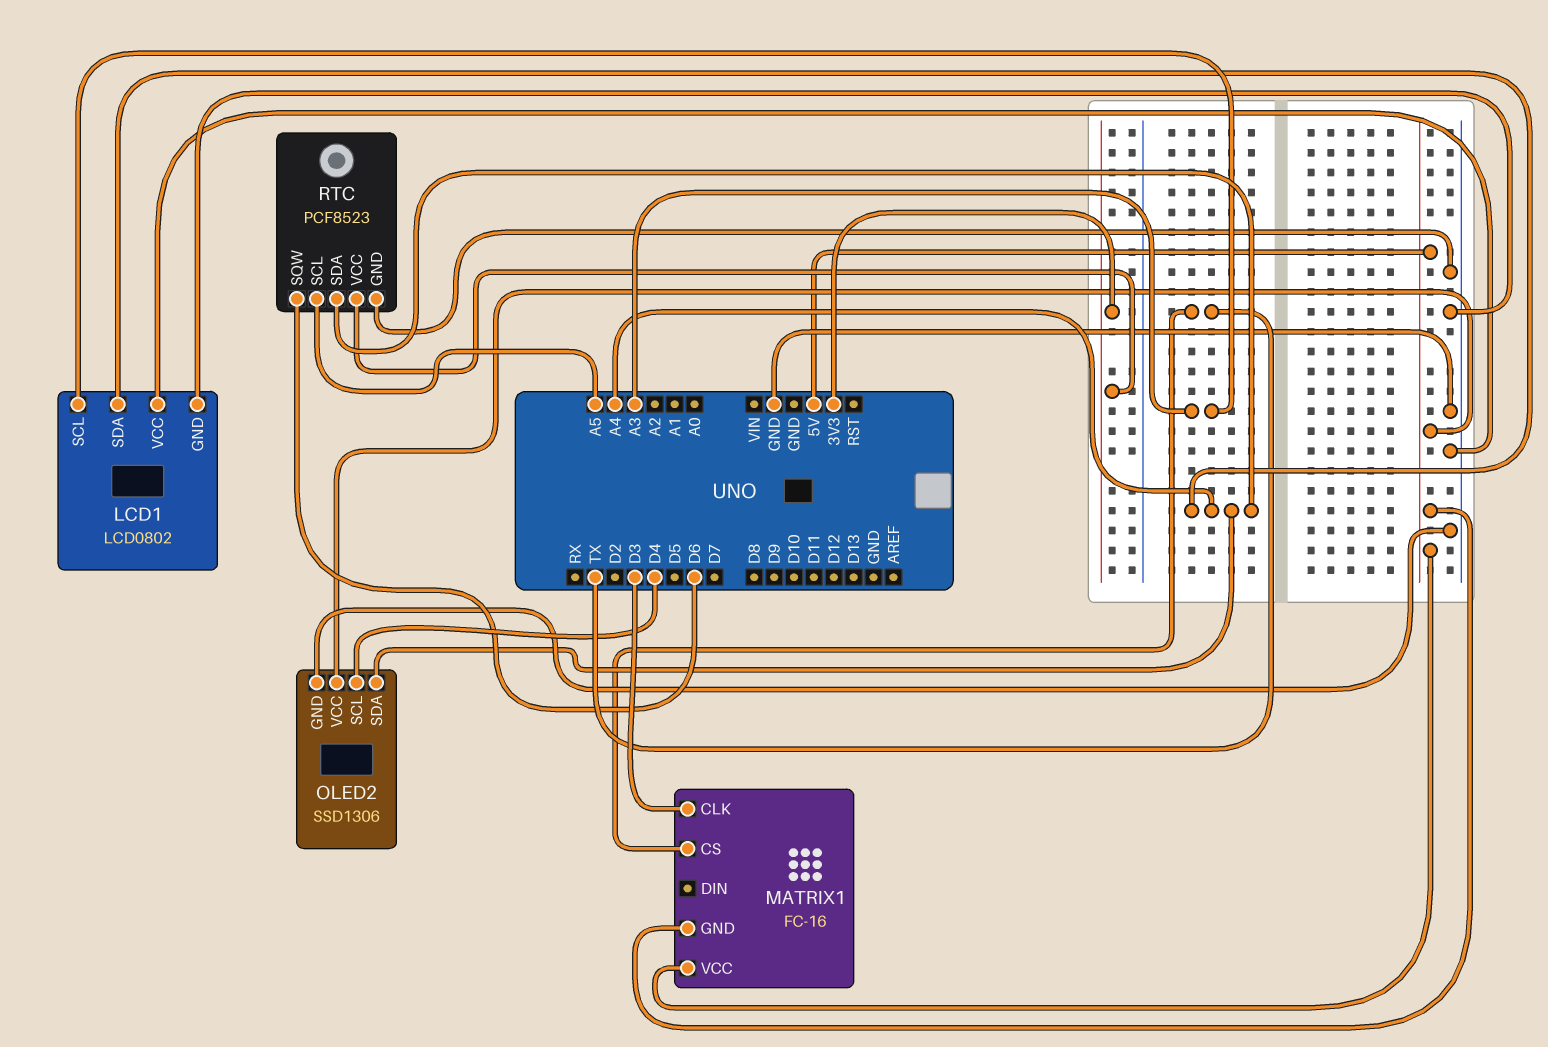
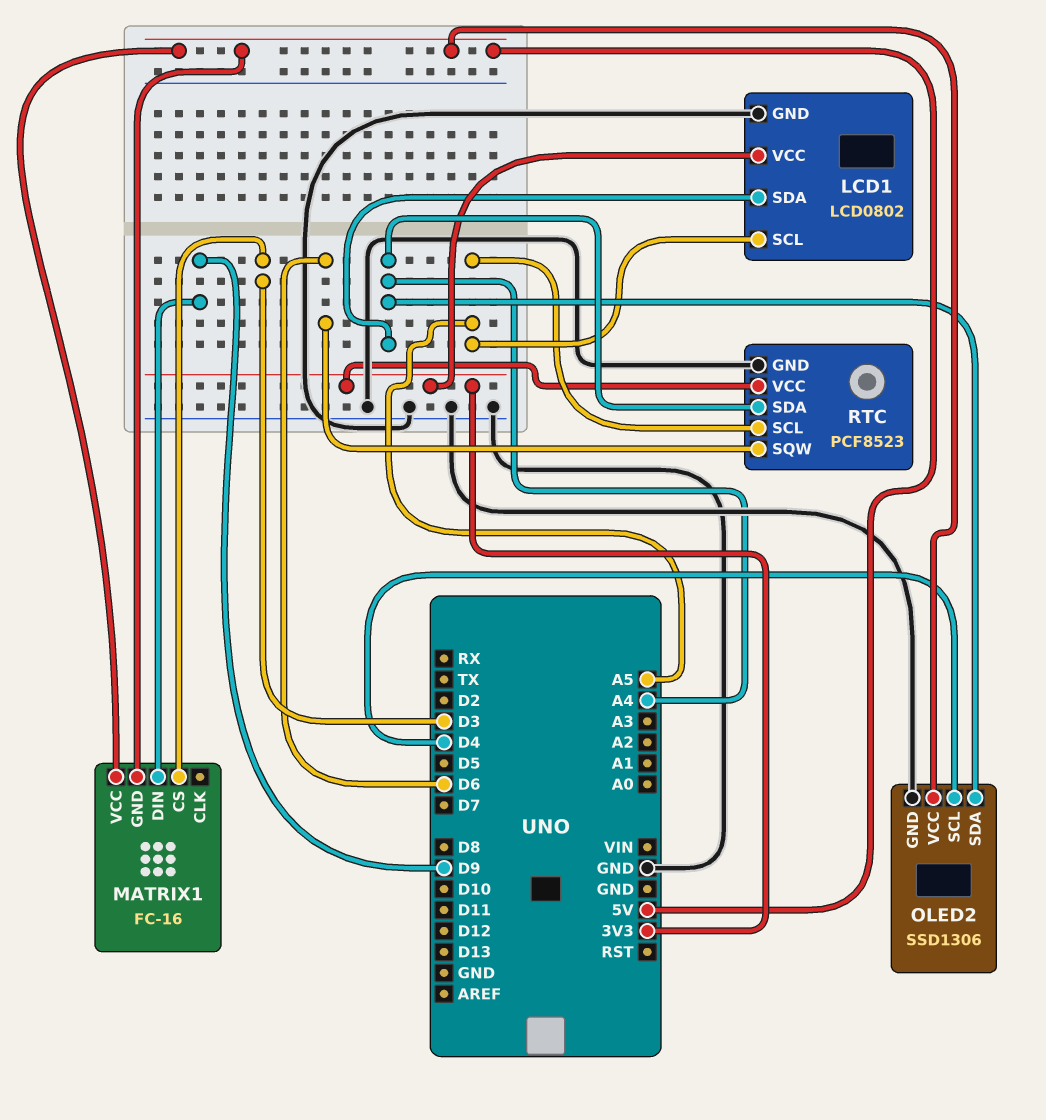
LCD1 pin SCL: A3 -> A5
LCD1 pin VCC: GND -> 3V3
MATRIX1 pin CLK: D3 -> none
MATRIX1 pin CS: TX -> D3
MATRIX1 pin DIN: none -> D9

